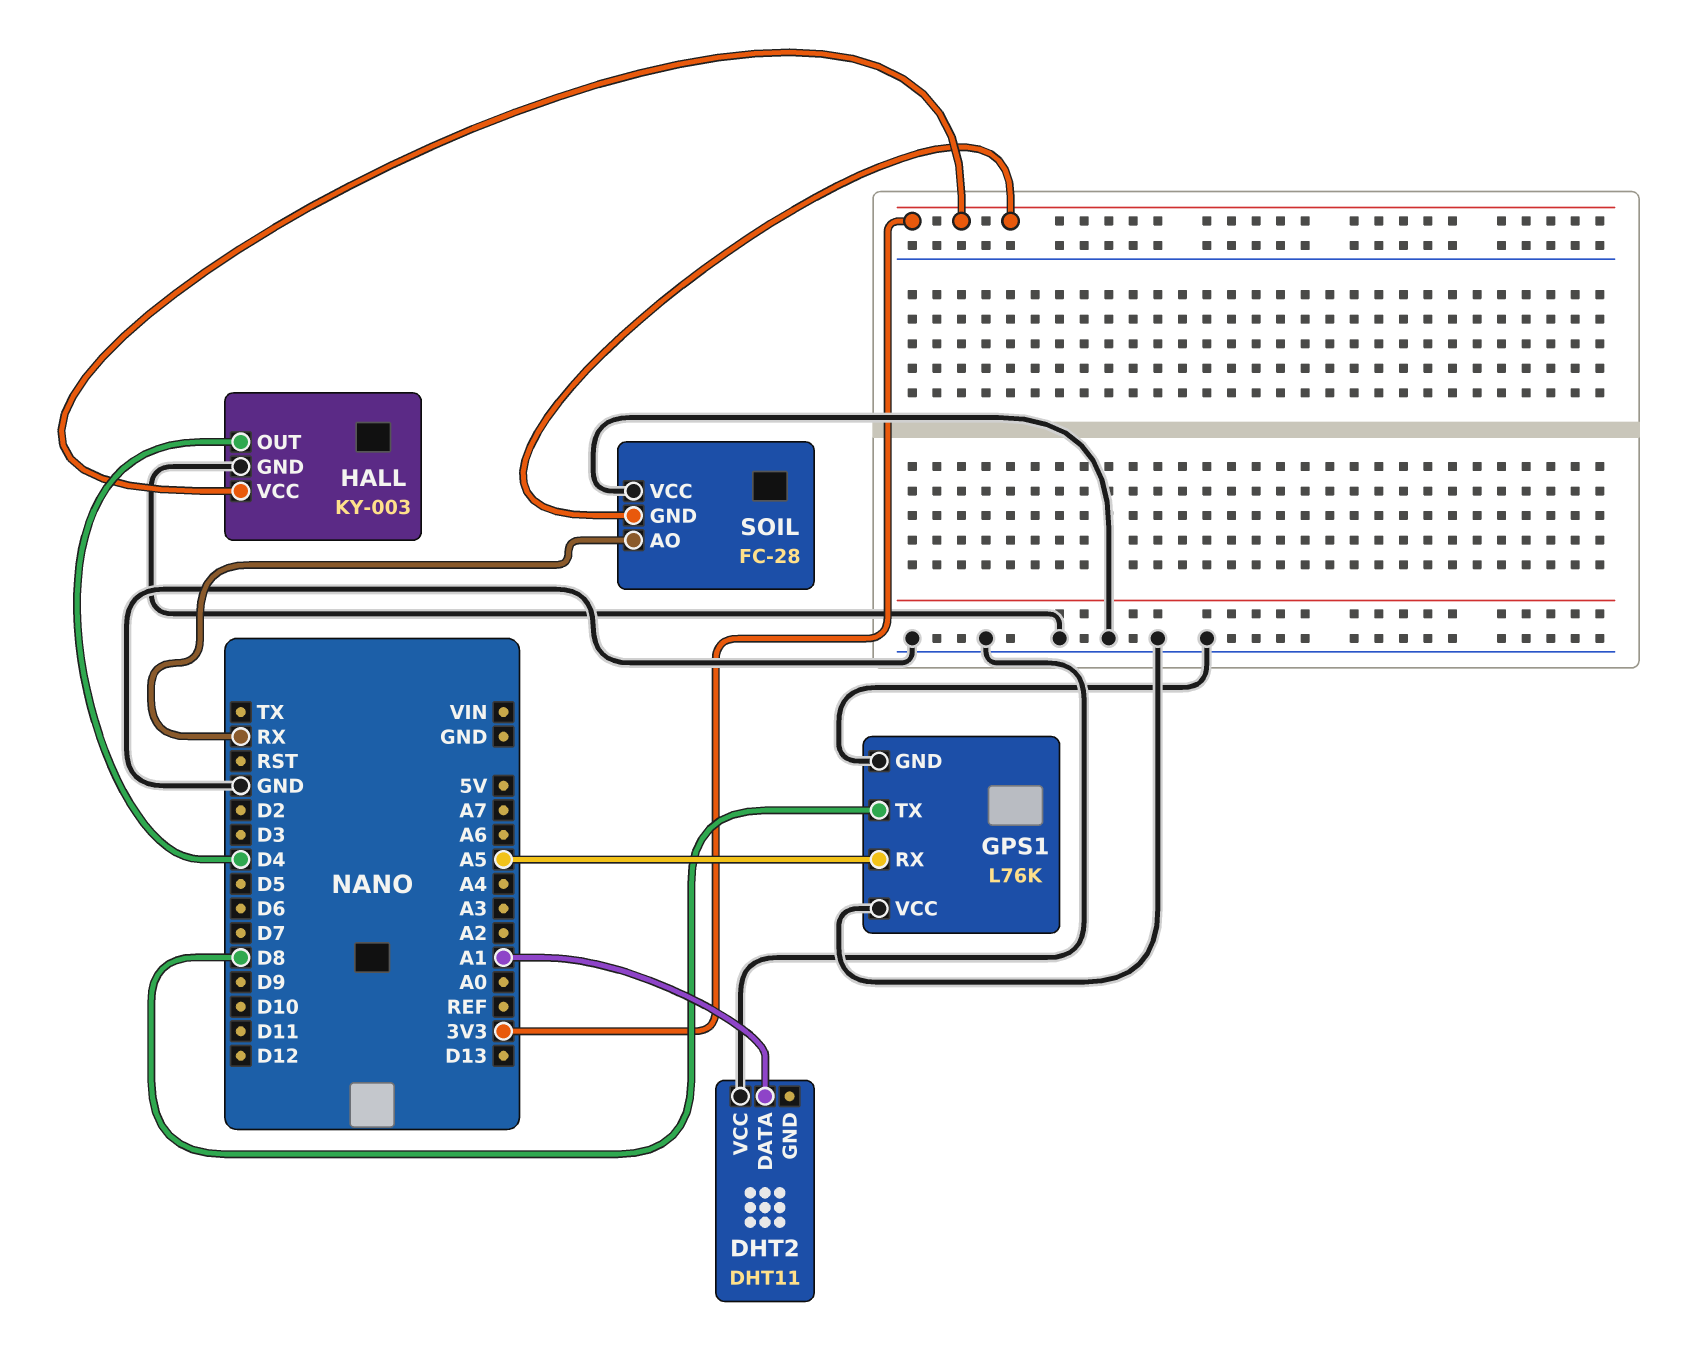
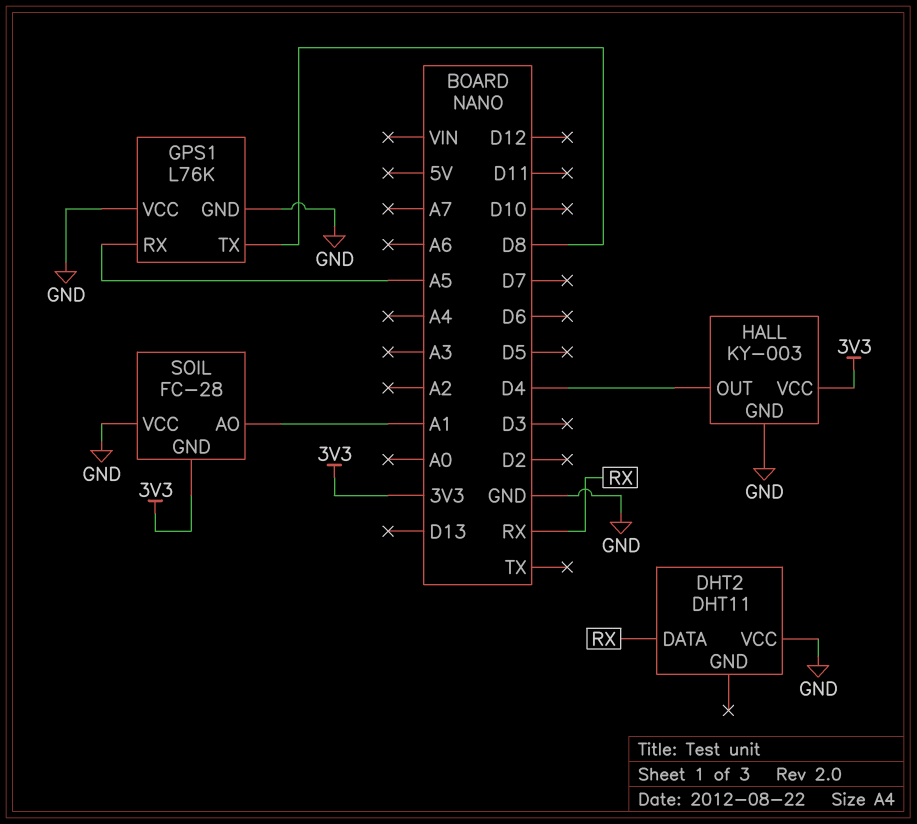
DHT2 pin DATA: A1 -> RX
SOIL pin AO: RX -> A1

